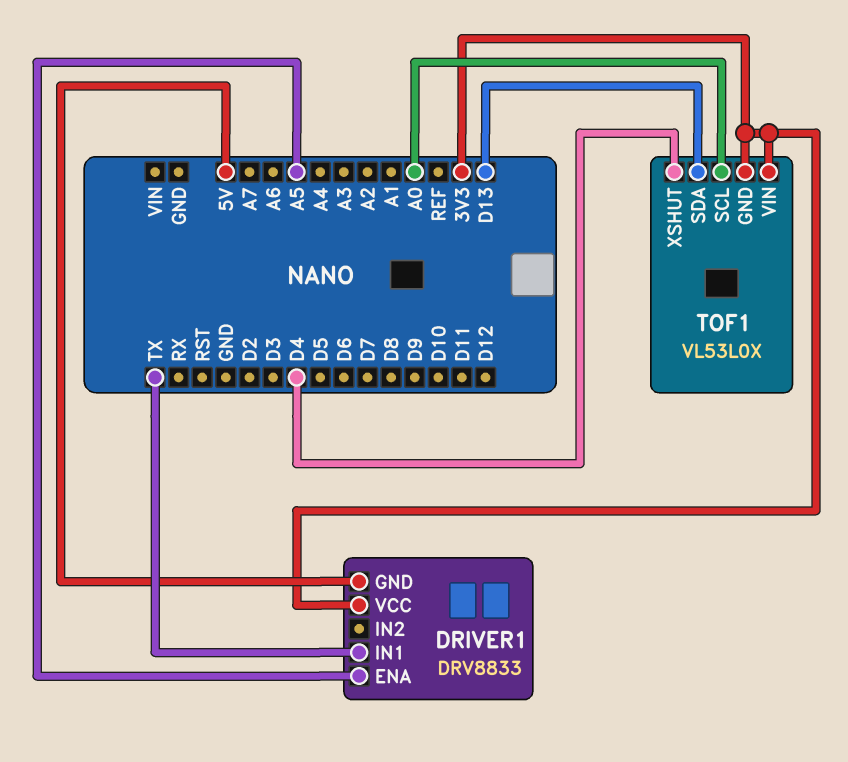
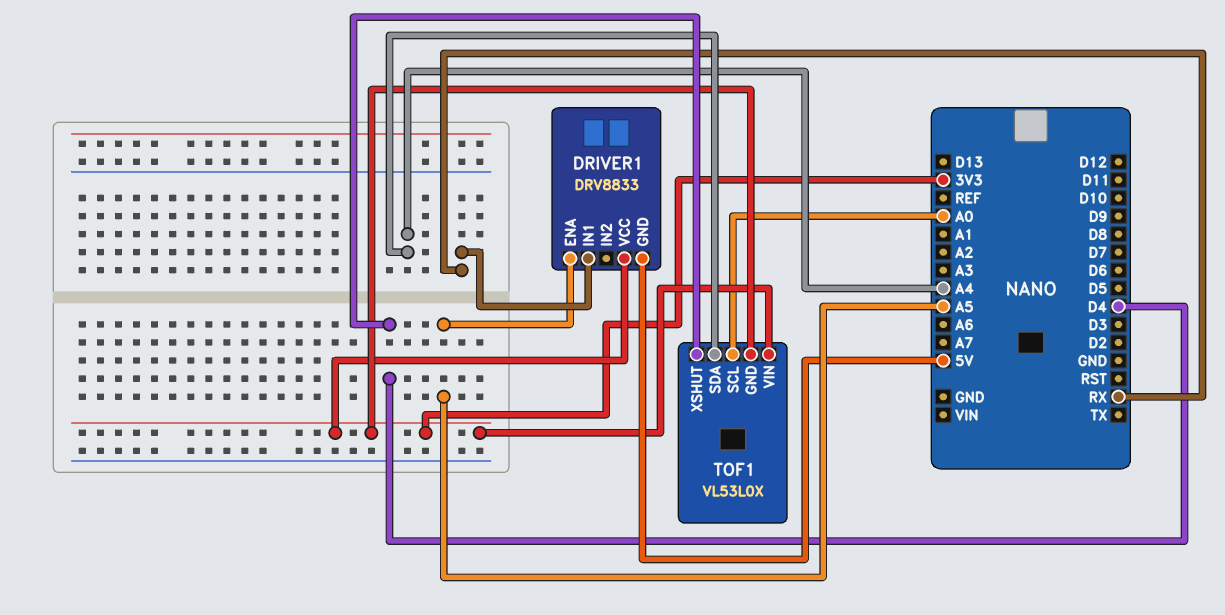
DRIVER1 pin IN1: TX -> RX
TOF1 pin SDA: D13 -> A4

